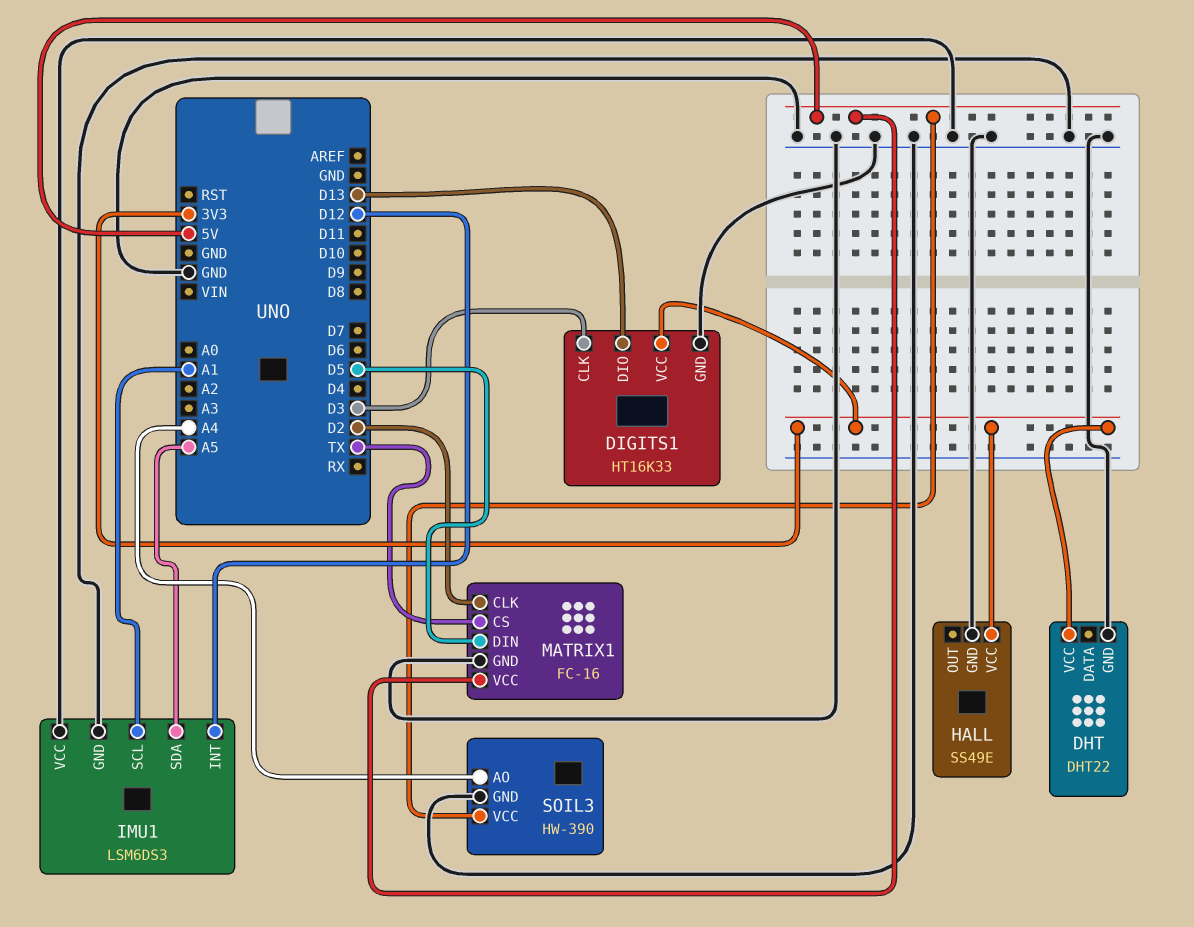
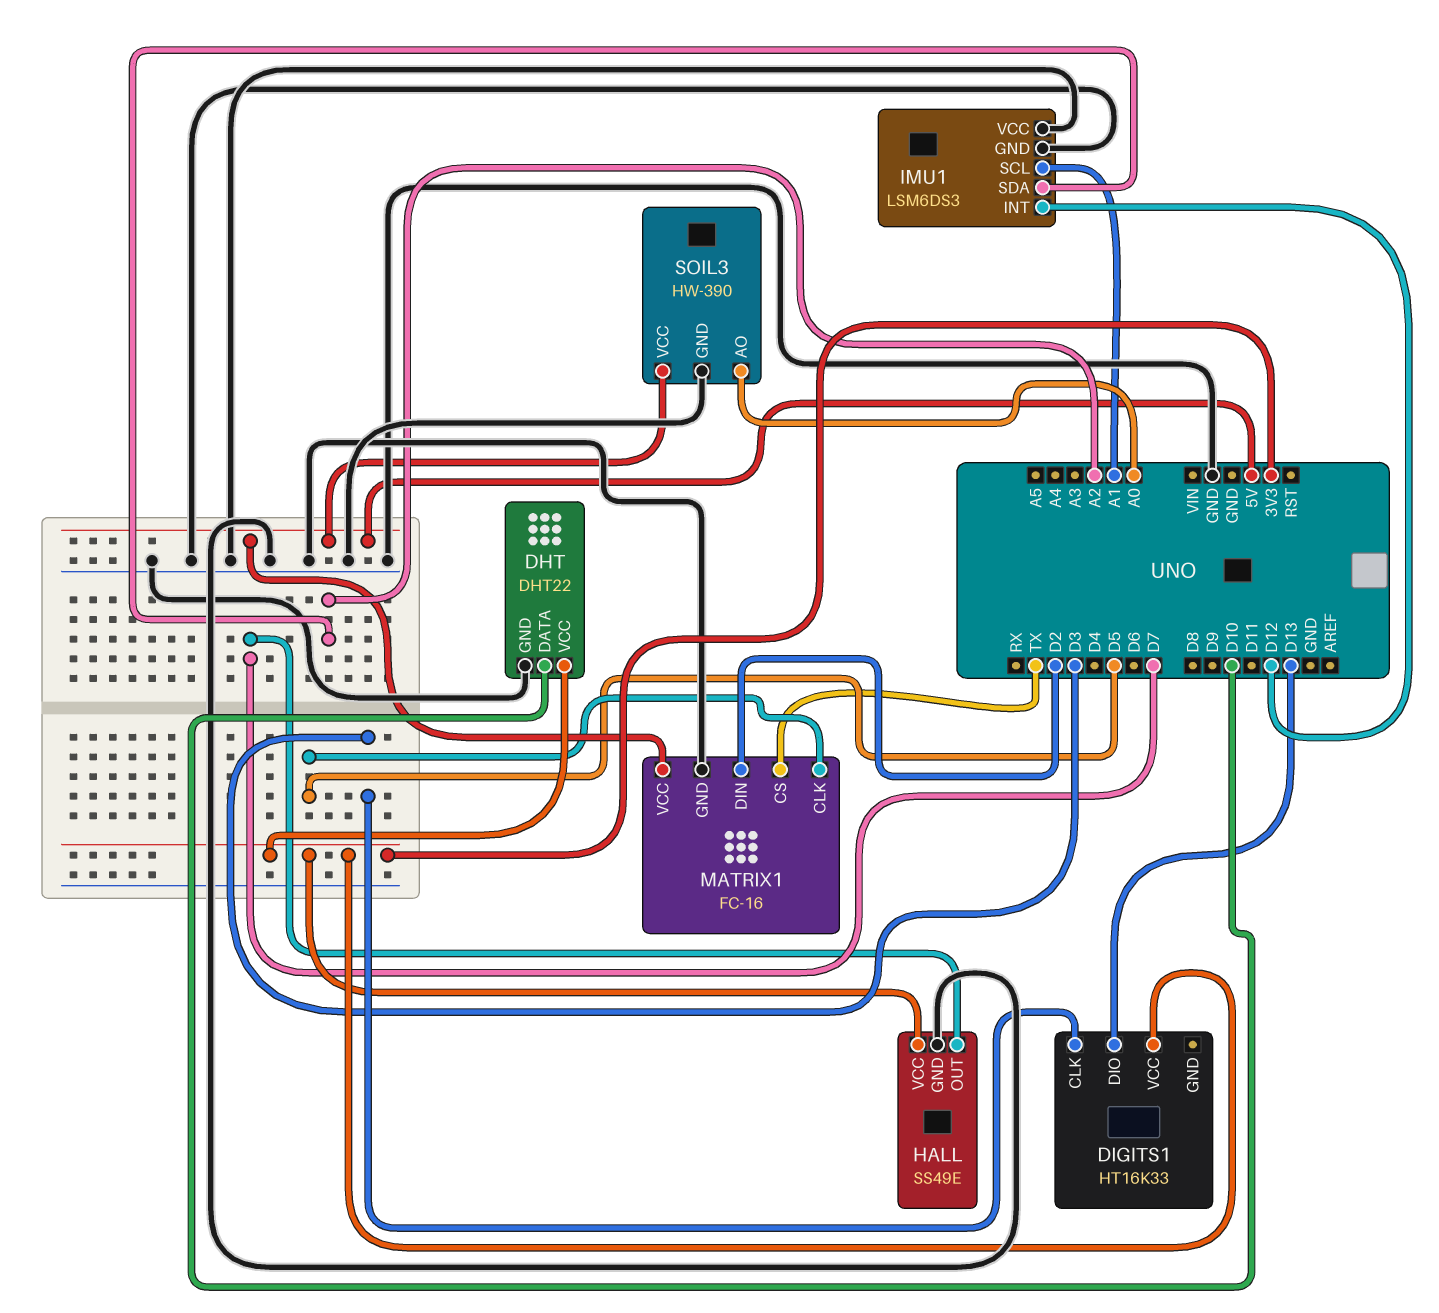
DHT pin DATA: none -> D10
DIGITS1 pin GND: GND -> none
HALL pin OUT: none -> D7
IMU1 pin SDA: A5 -> A2
MATRIX1 pin CLK: D2 -> D5
MATRIX1 pin DIN: D5 -> D2
SOIL3 pin AO: A4 -> A0

